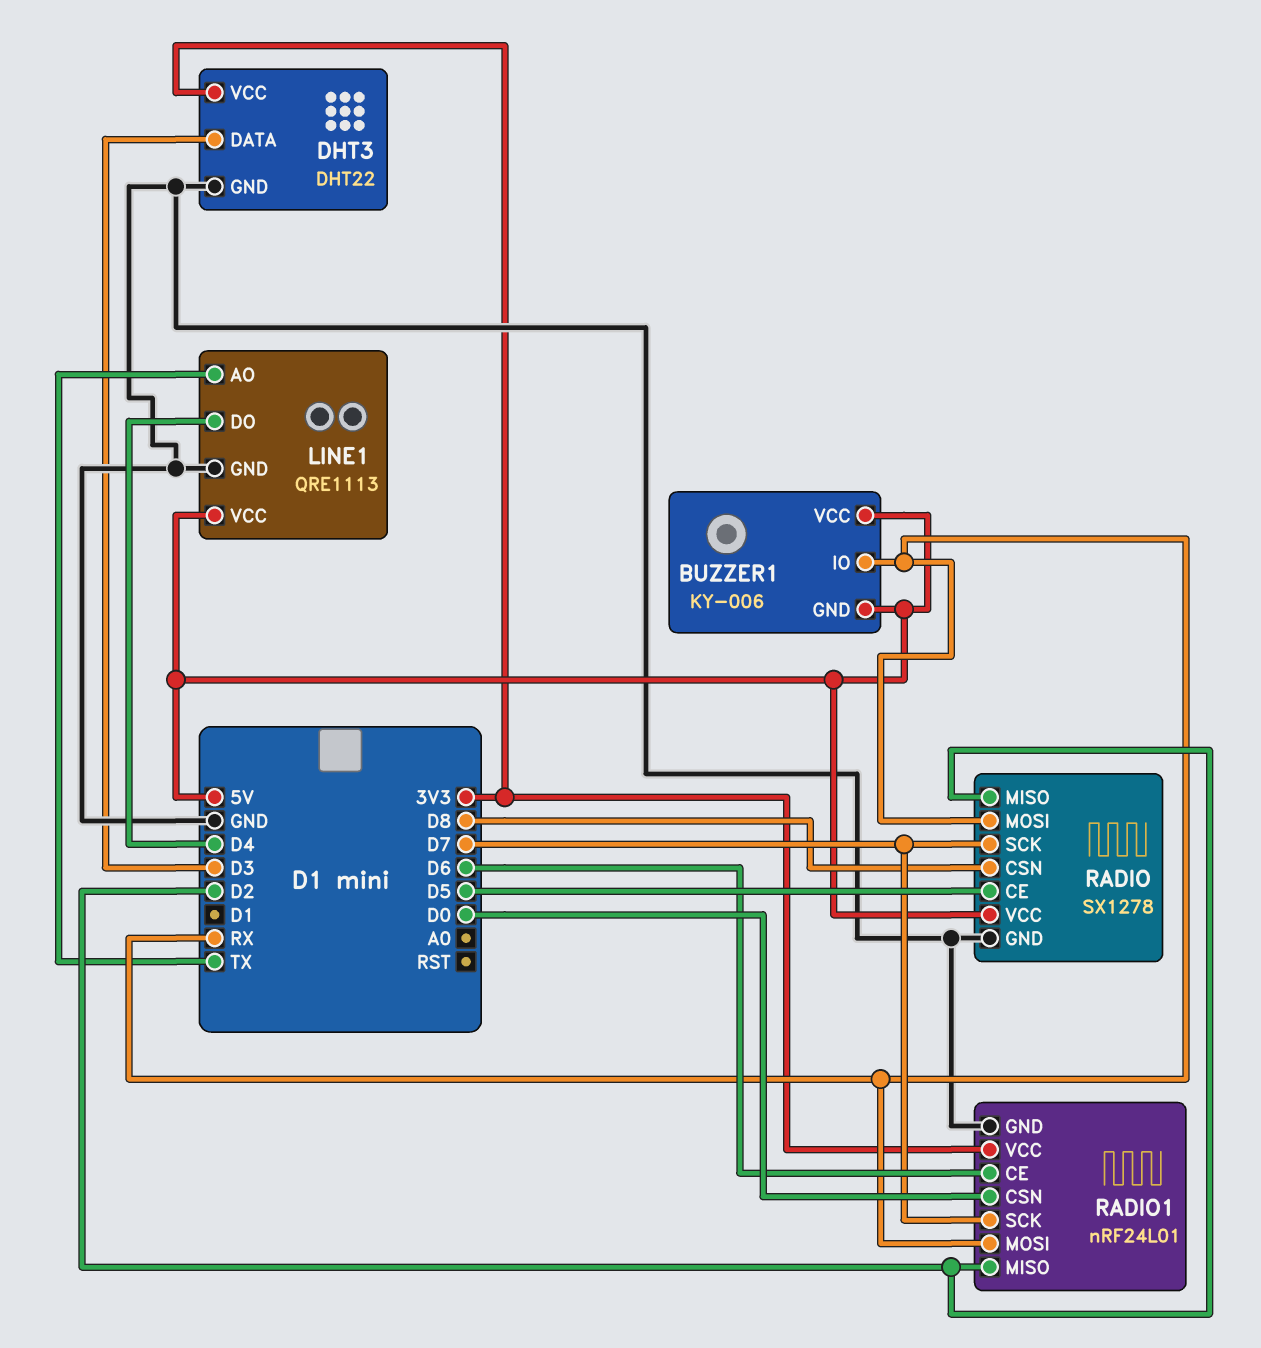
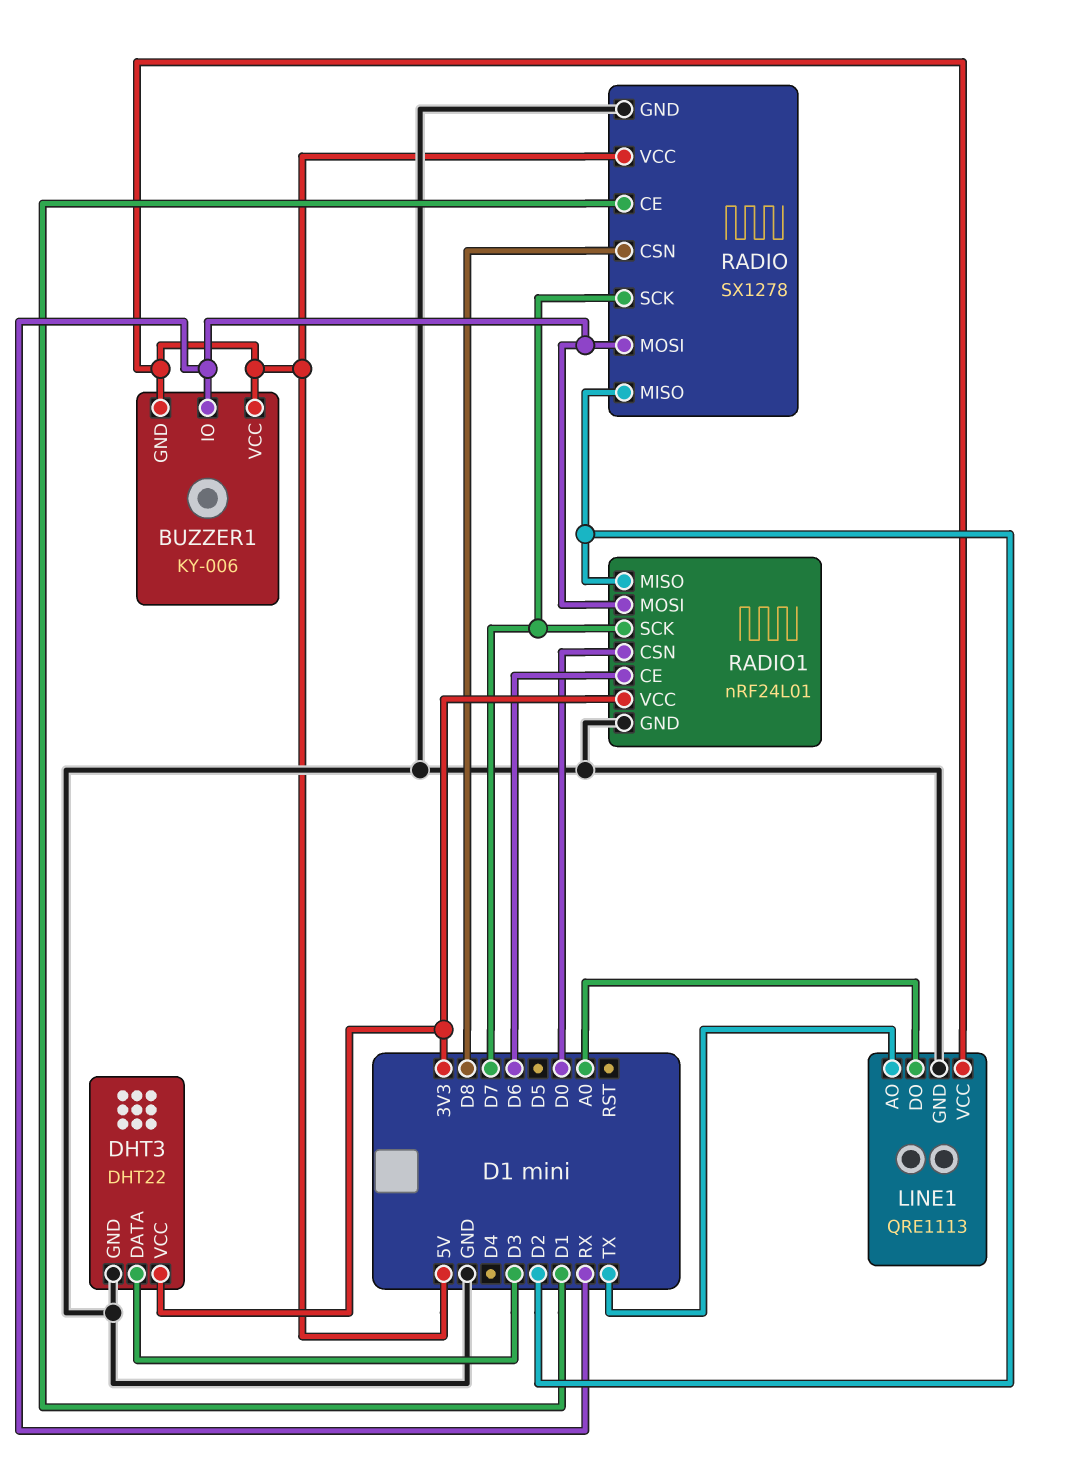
LINE1 pin DO: D4 -> A0
RADIO pin CE: D5 -> D1

